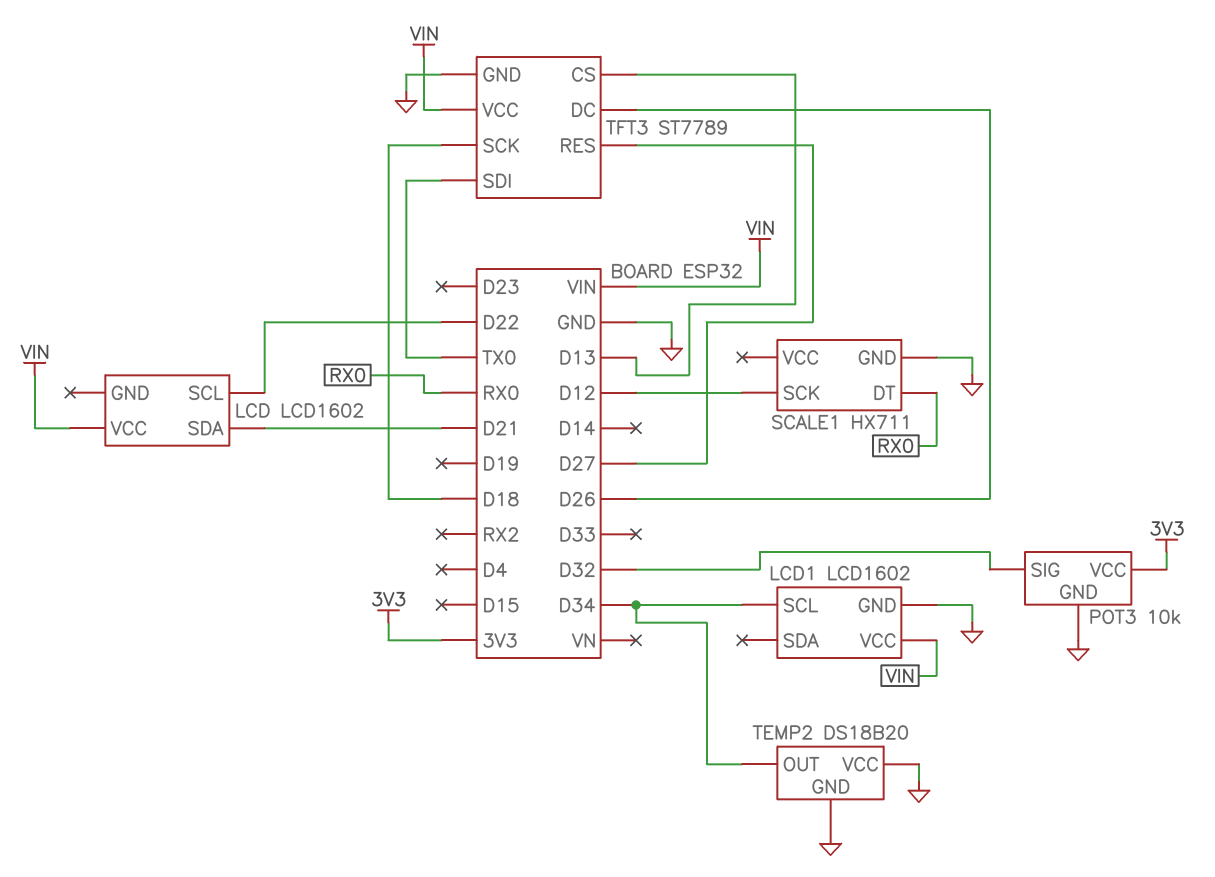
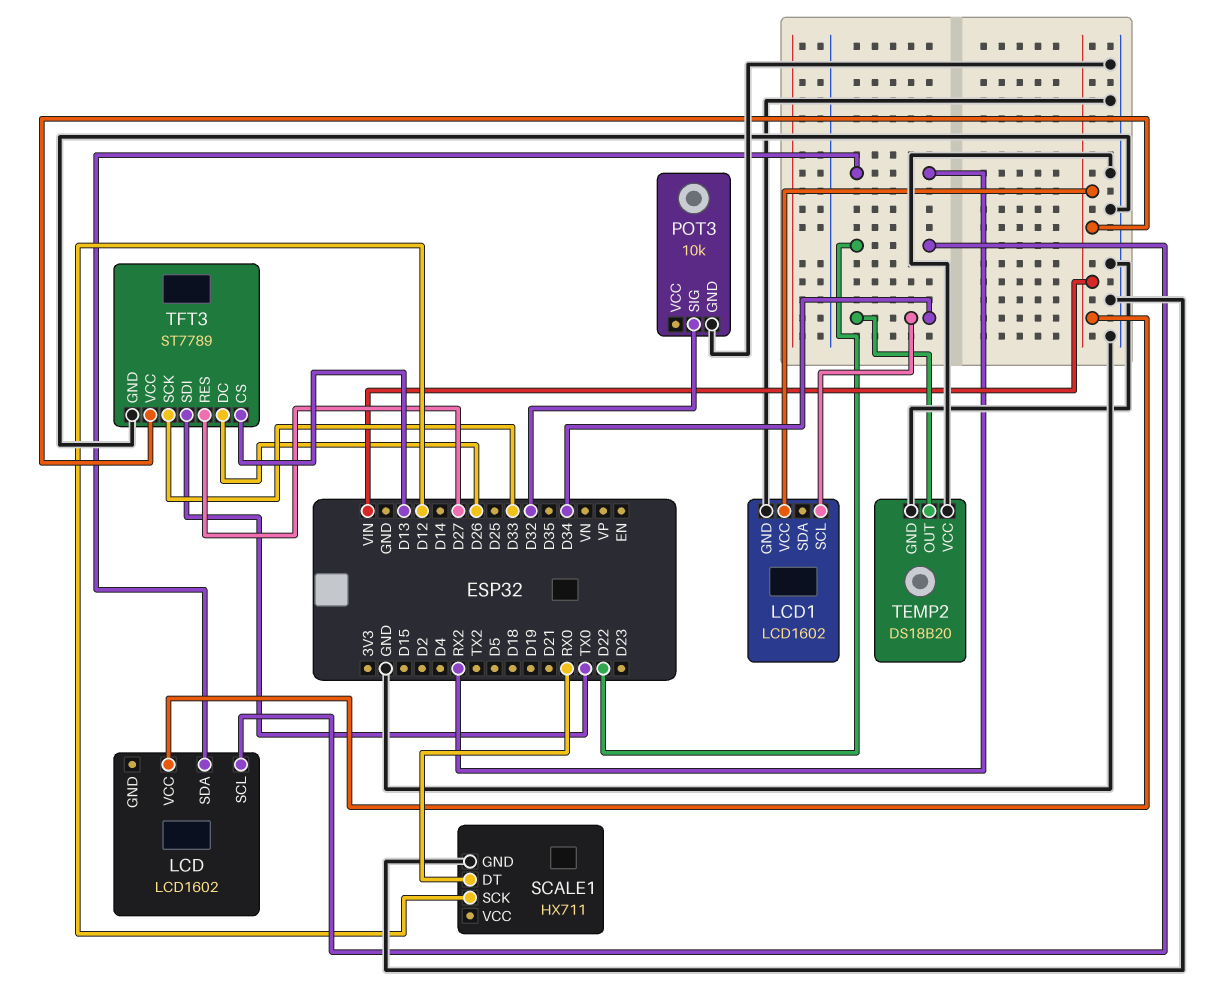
LCD pin SDA: D21 -> RX2
POT3 pin VCC: 3V3 -> none
TFT3 pin SCK: D18 -> D33

